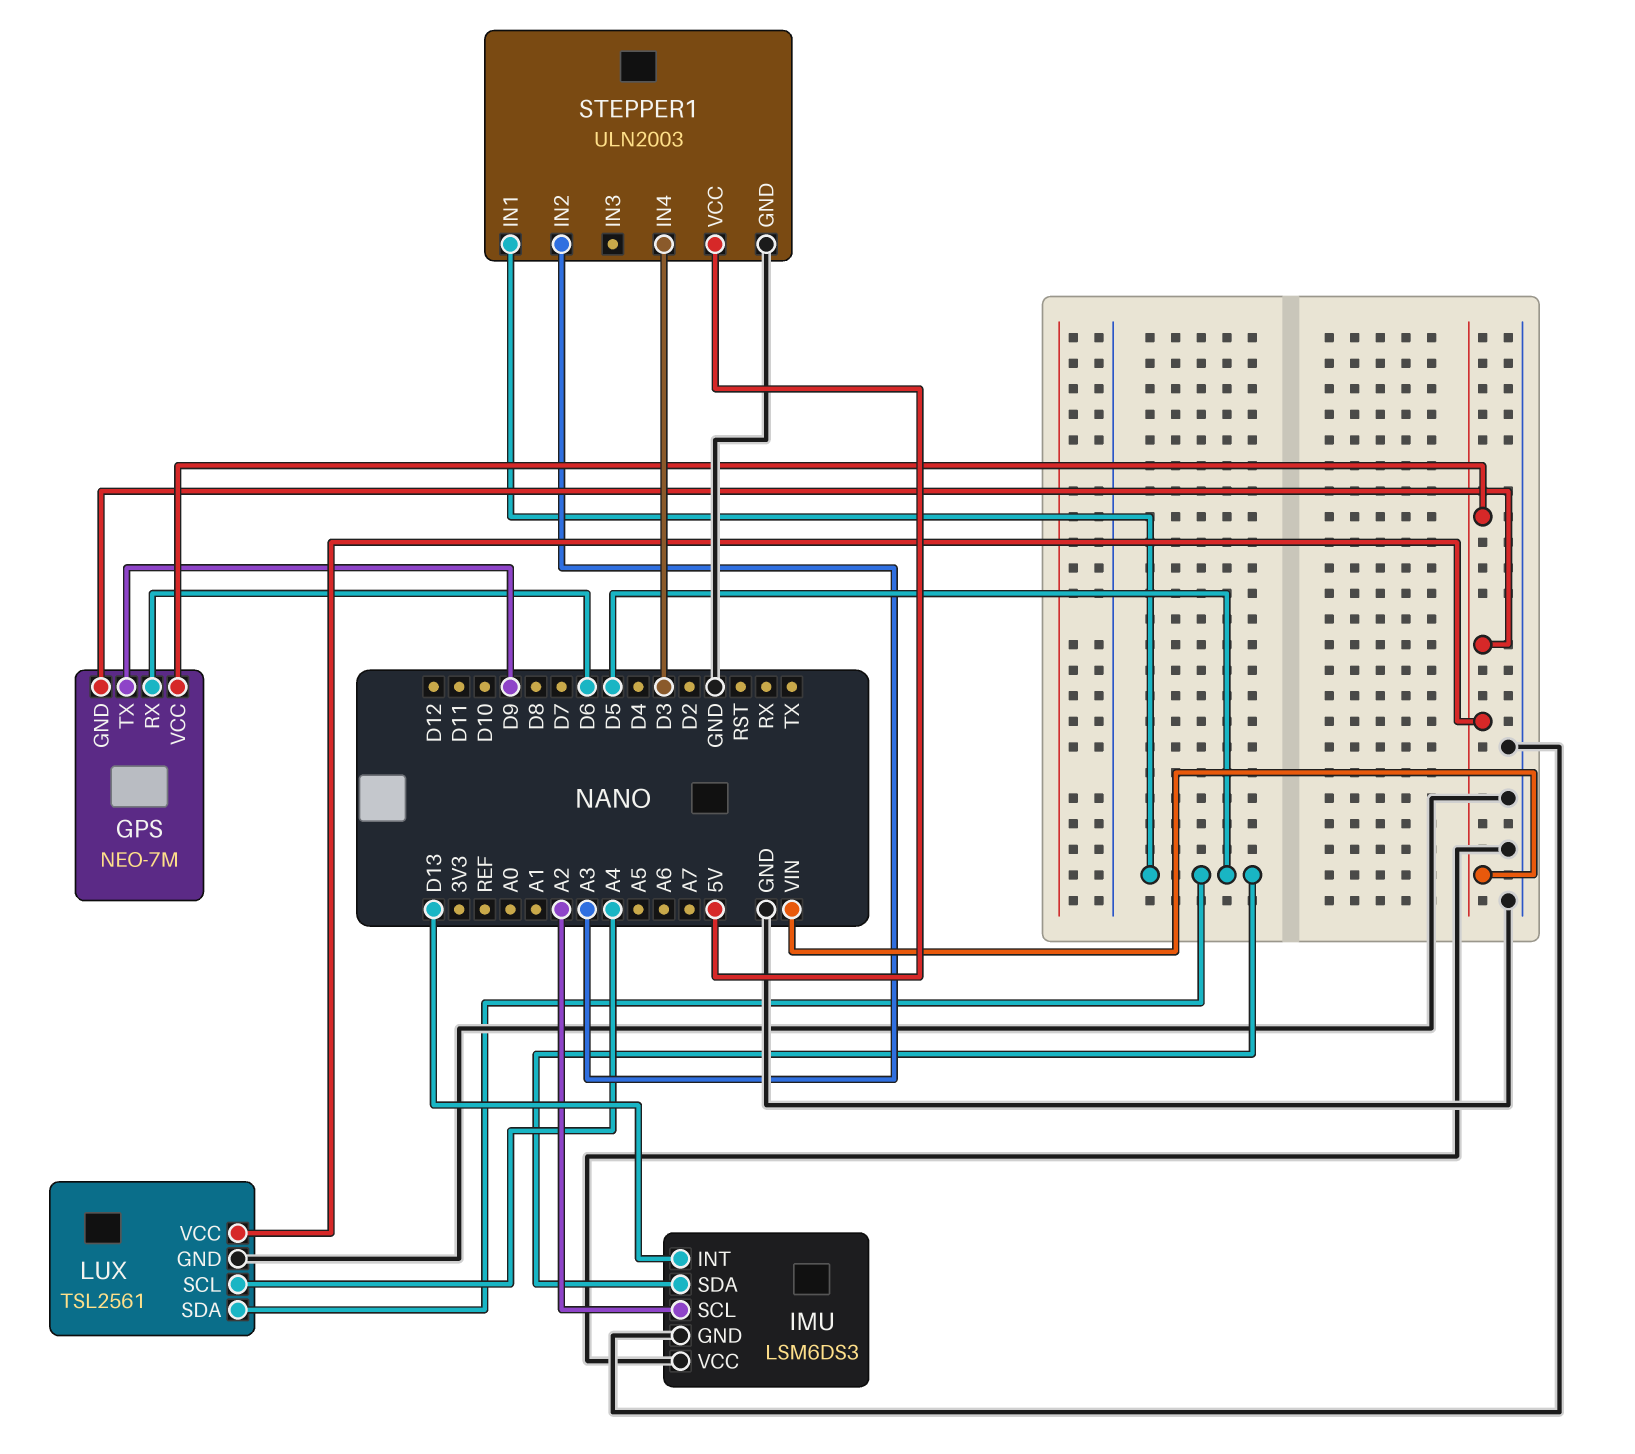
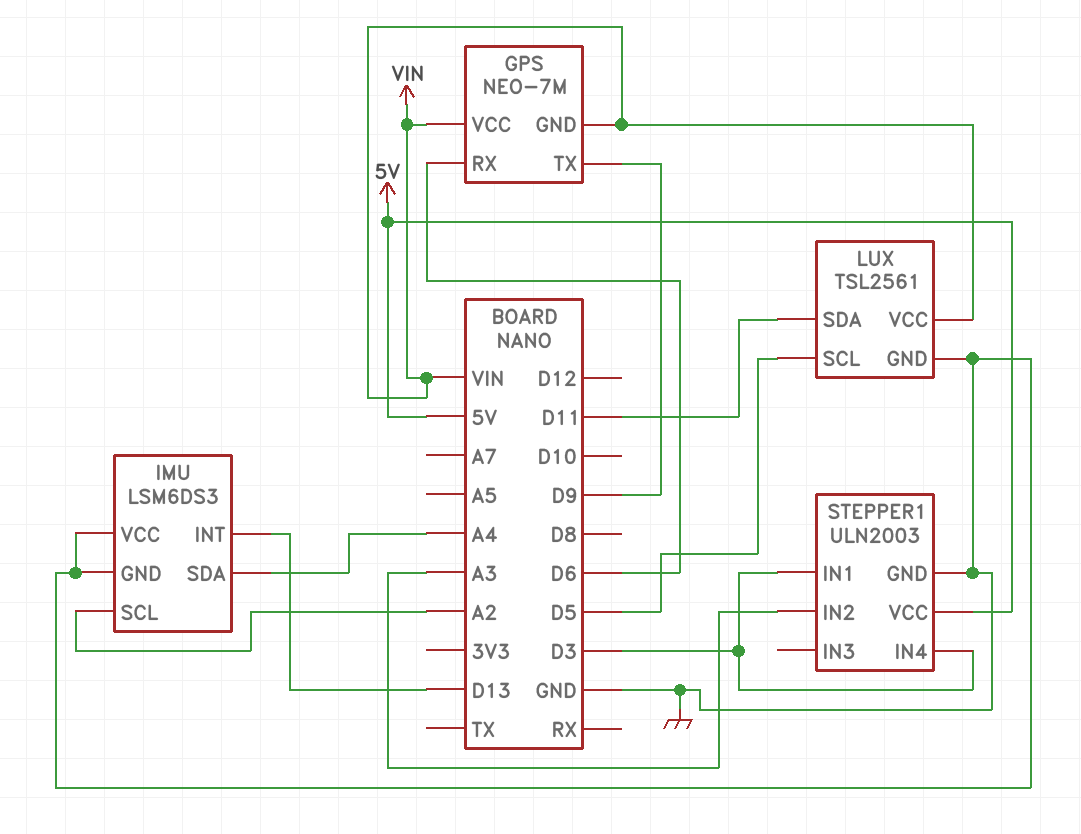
IMU pin SDA: D5 -> A4
LUX pin SCL: A4 -> D5
LUX pin SDA: D5 -> D11
STEPPER1 pin IN1: D5 -> D3

